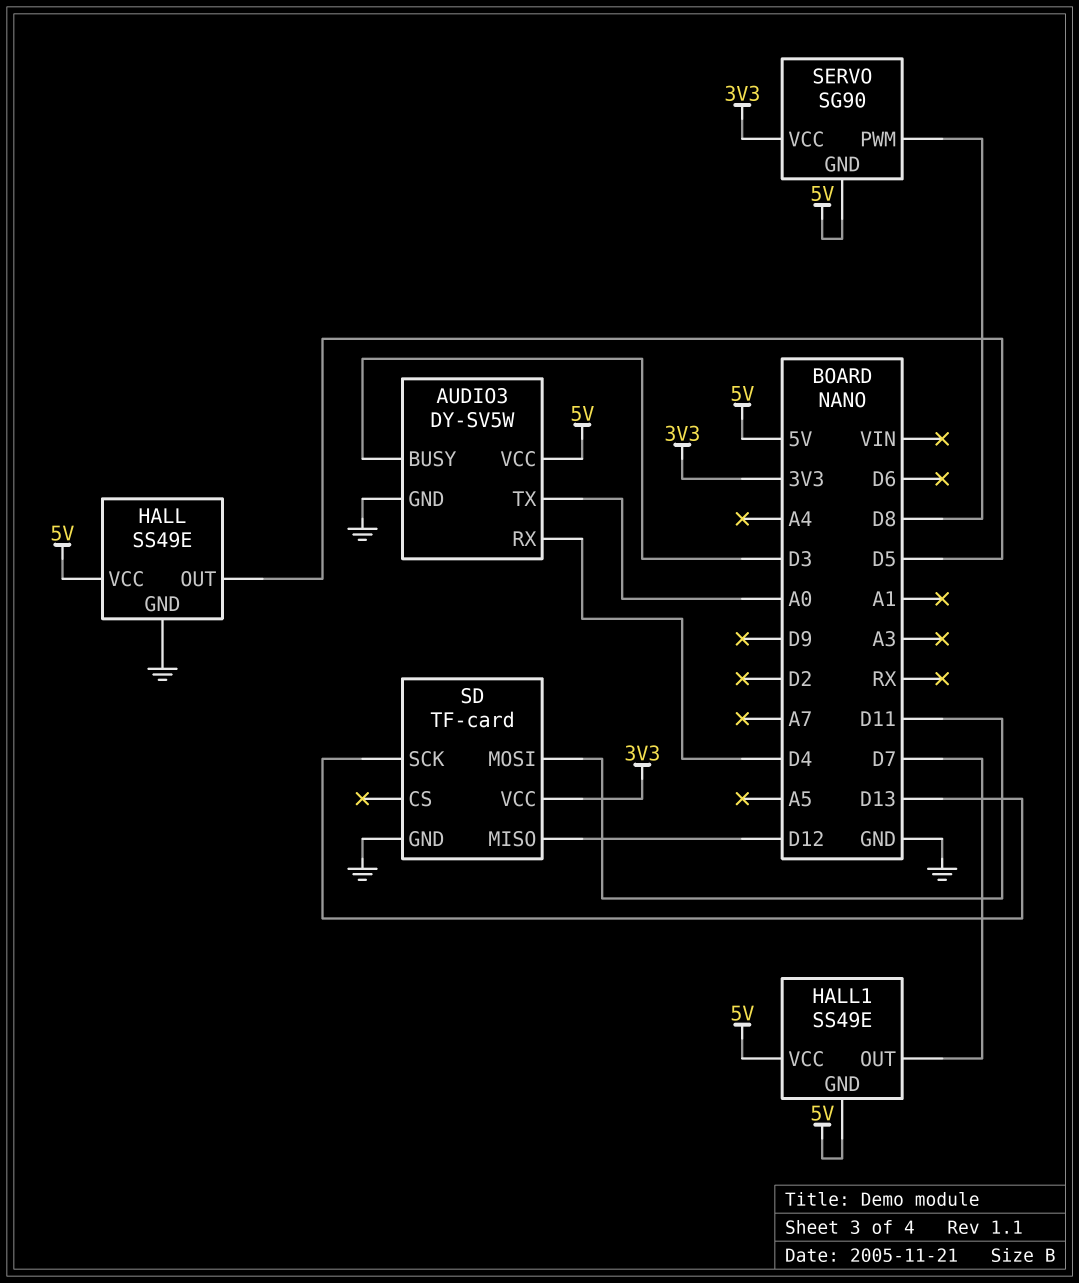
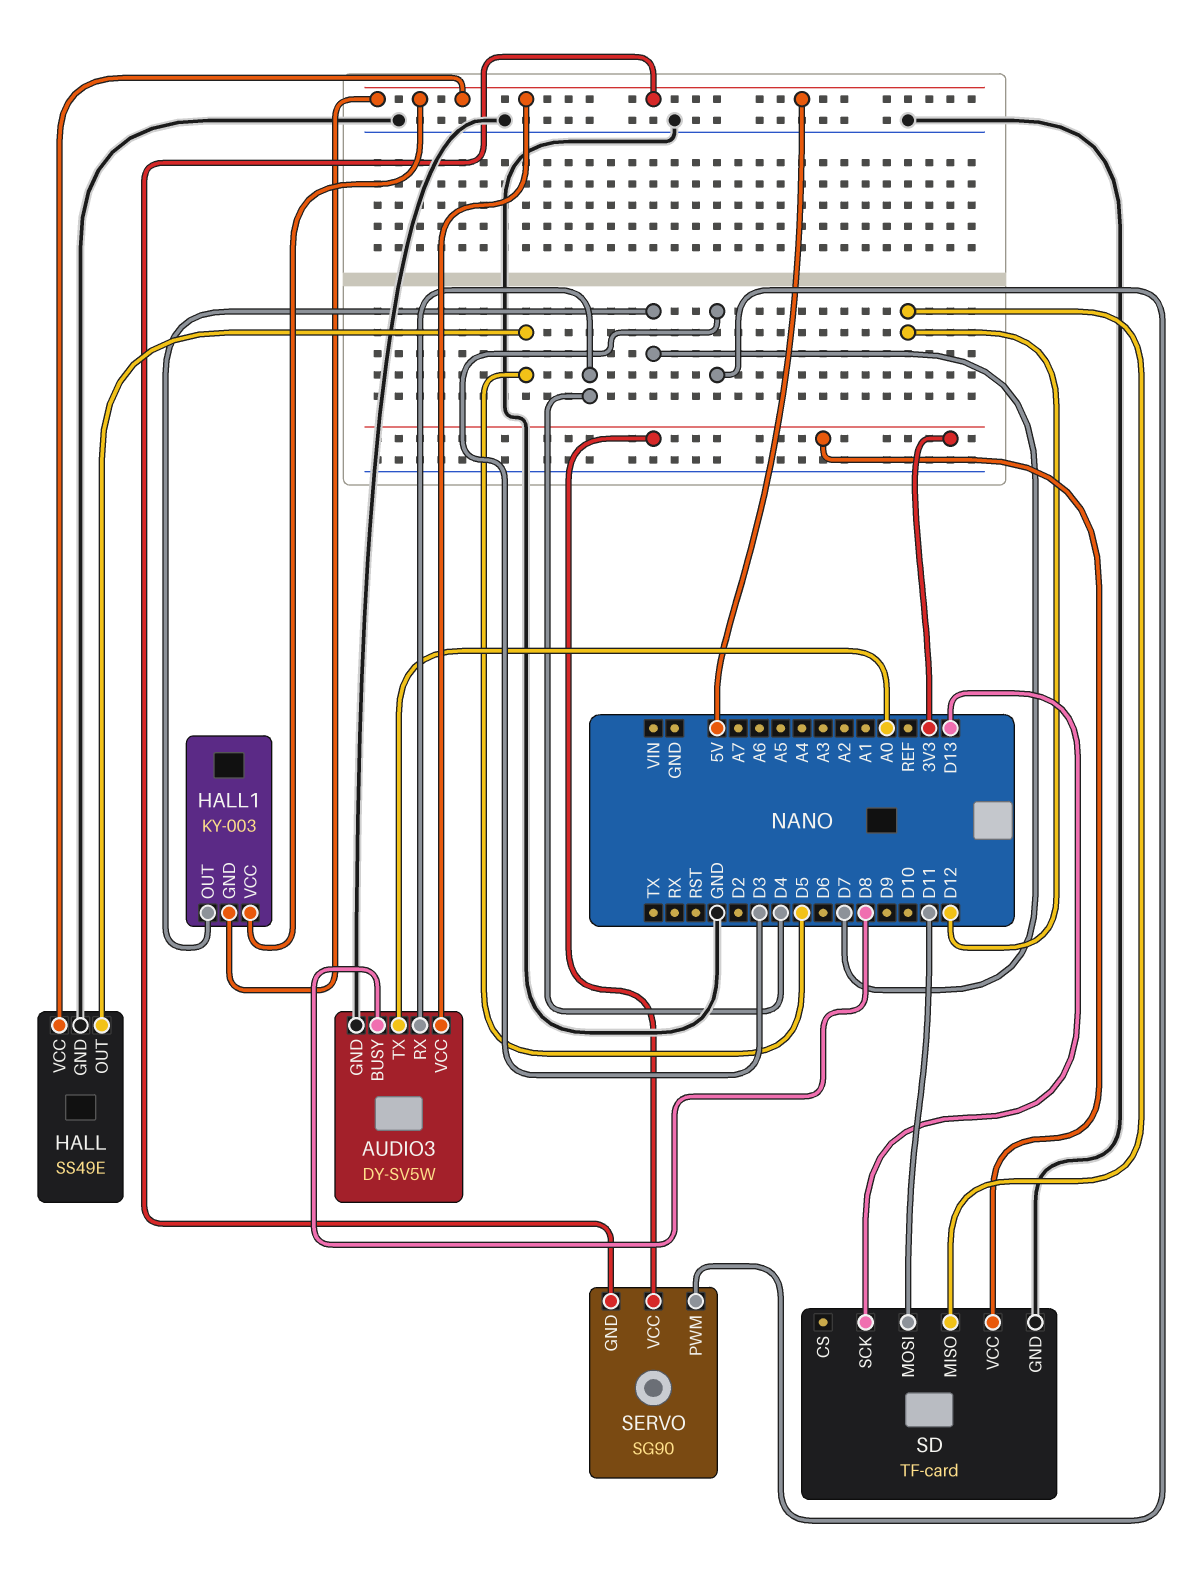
AUDIO3 pin BUSY: D3 -> D8
HALL1: SS49E -> KY-003
SERVO pin PWM: D8 -> D3

